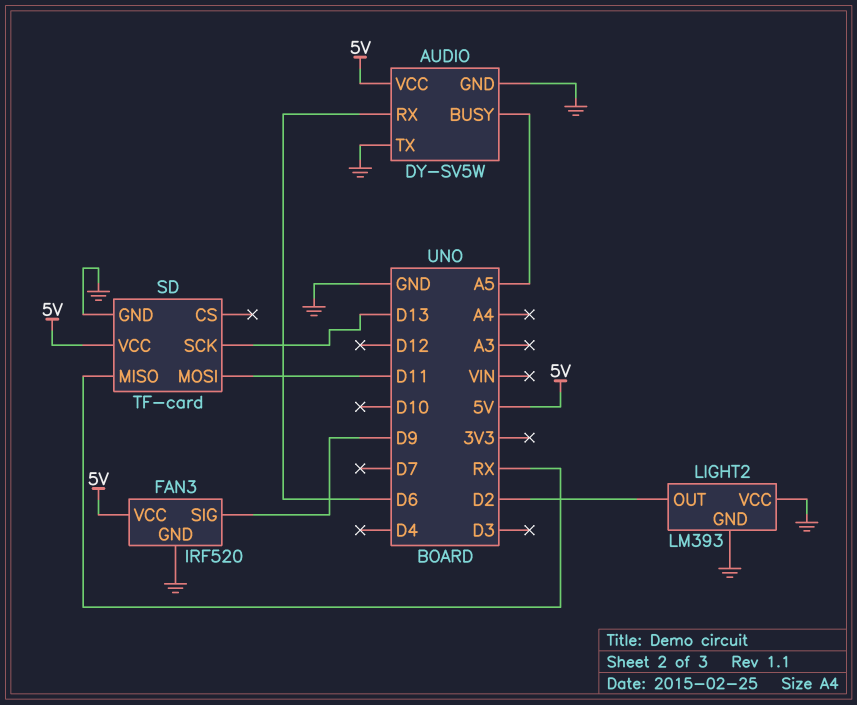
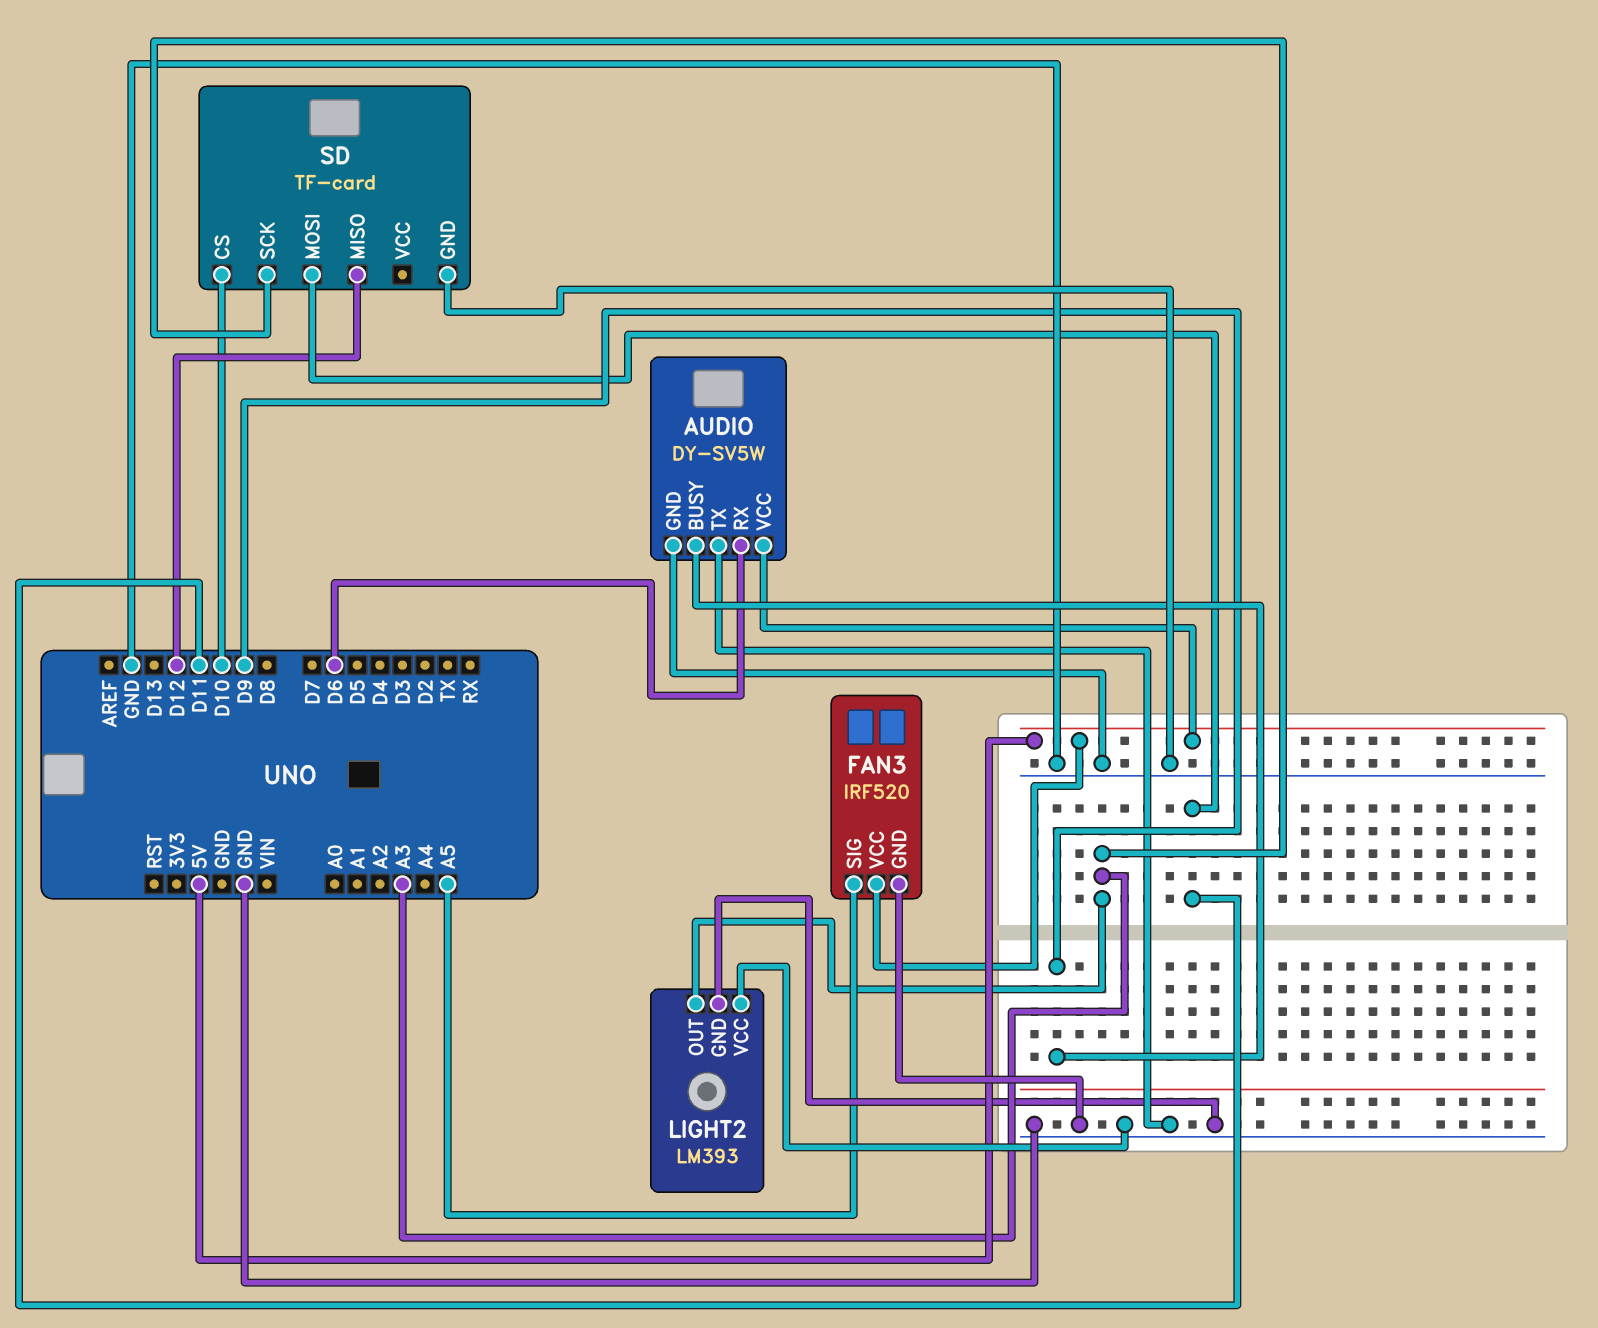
AUDIO pin BUSY: A5 -> D9
FAN3 pin SIG: D9 -> A5
LIGHT2 pin OUT: D2 -> A3
SD pin CS: none -> D10
SD pin MISO: RX -> D12
SD pin SCK: D13 -> A3
SD pin VCC: 5V -> none

